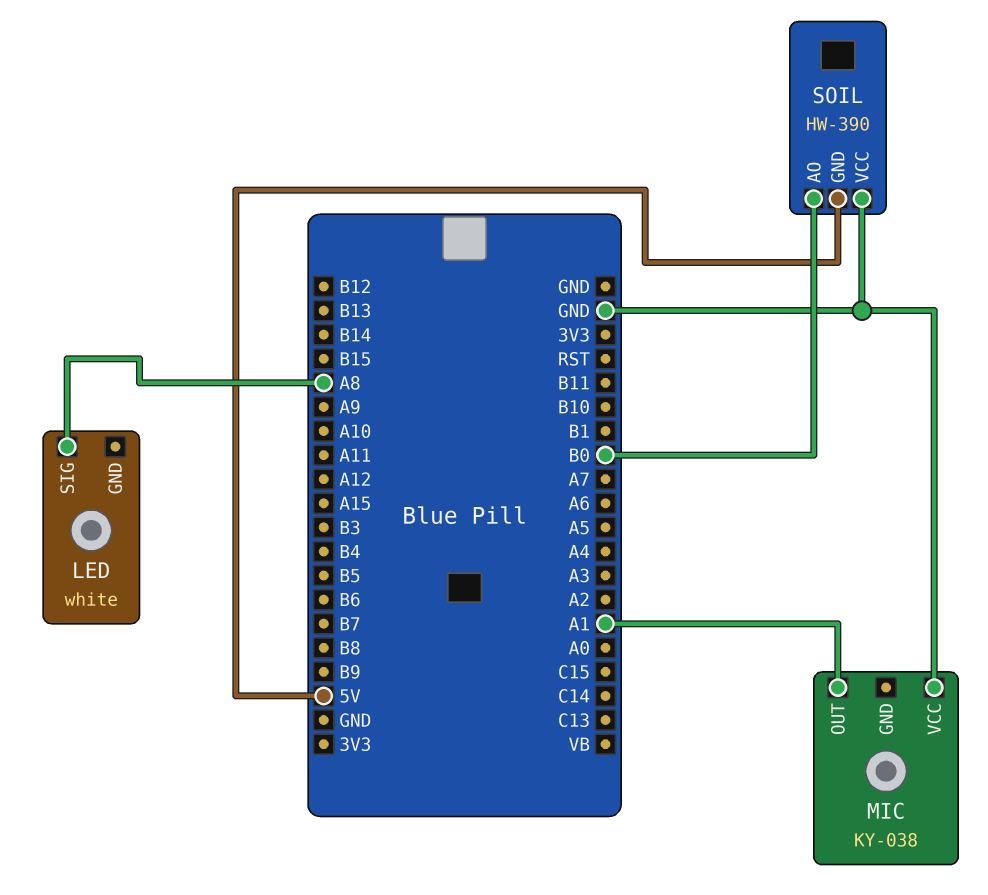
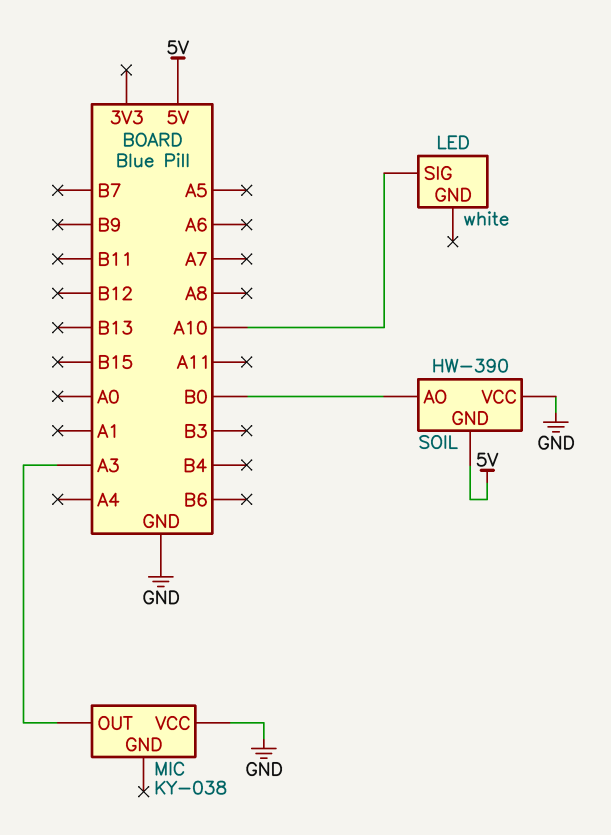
LED pin SIG: A8 -> A10
MIC pin OUT: A1 -> A3

